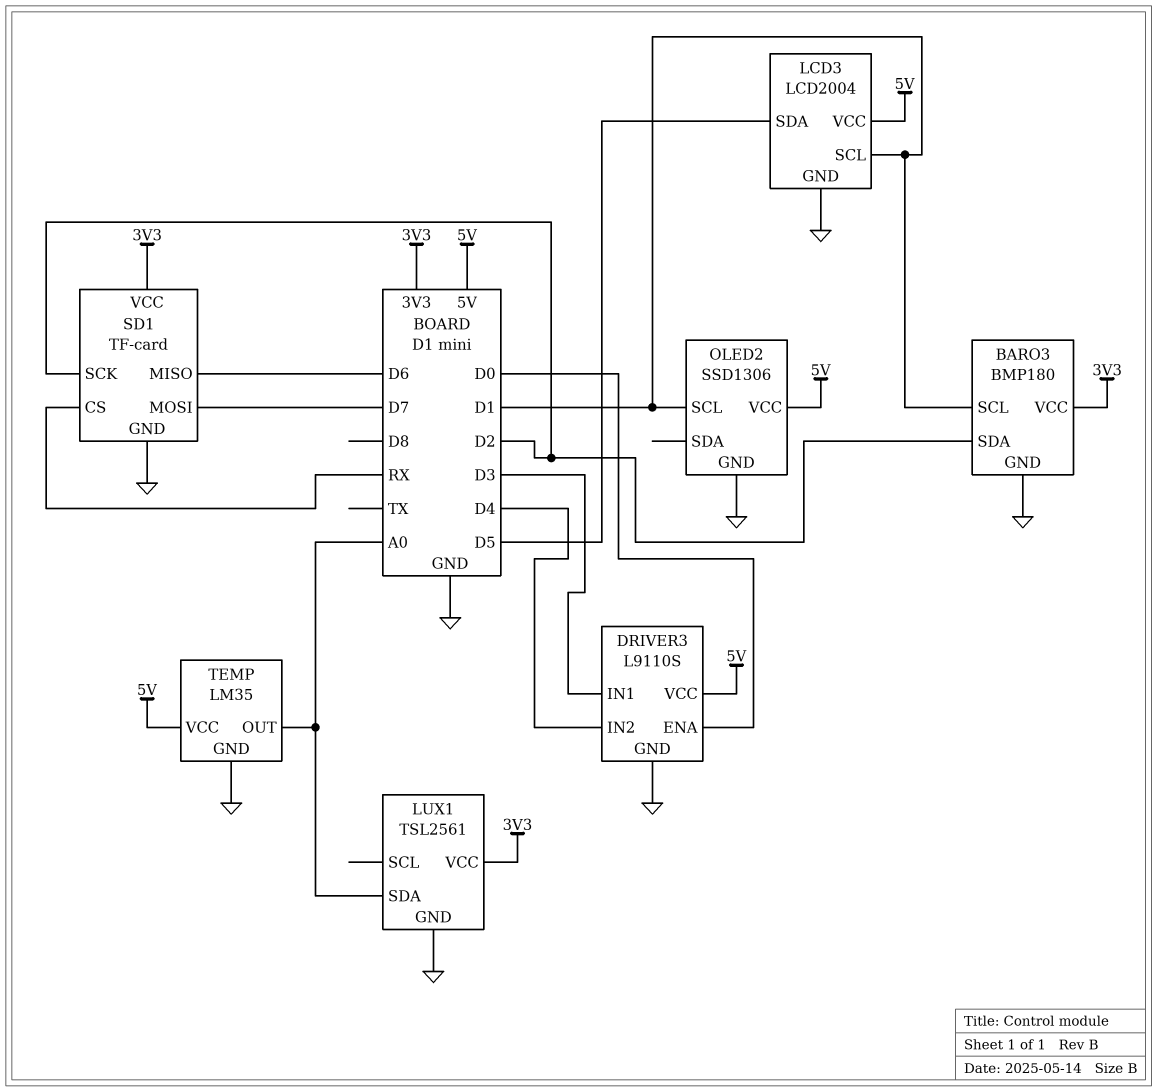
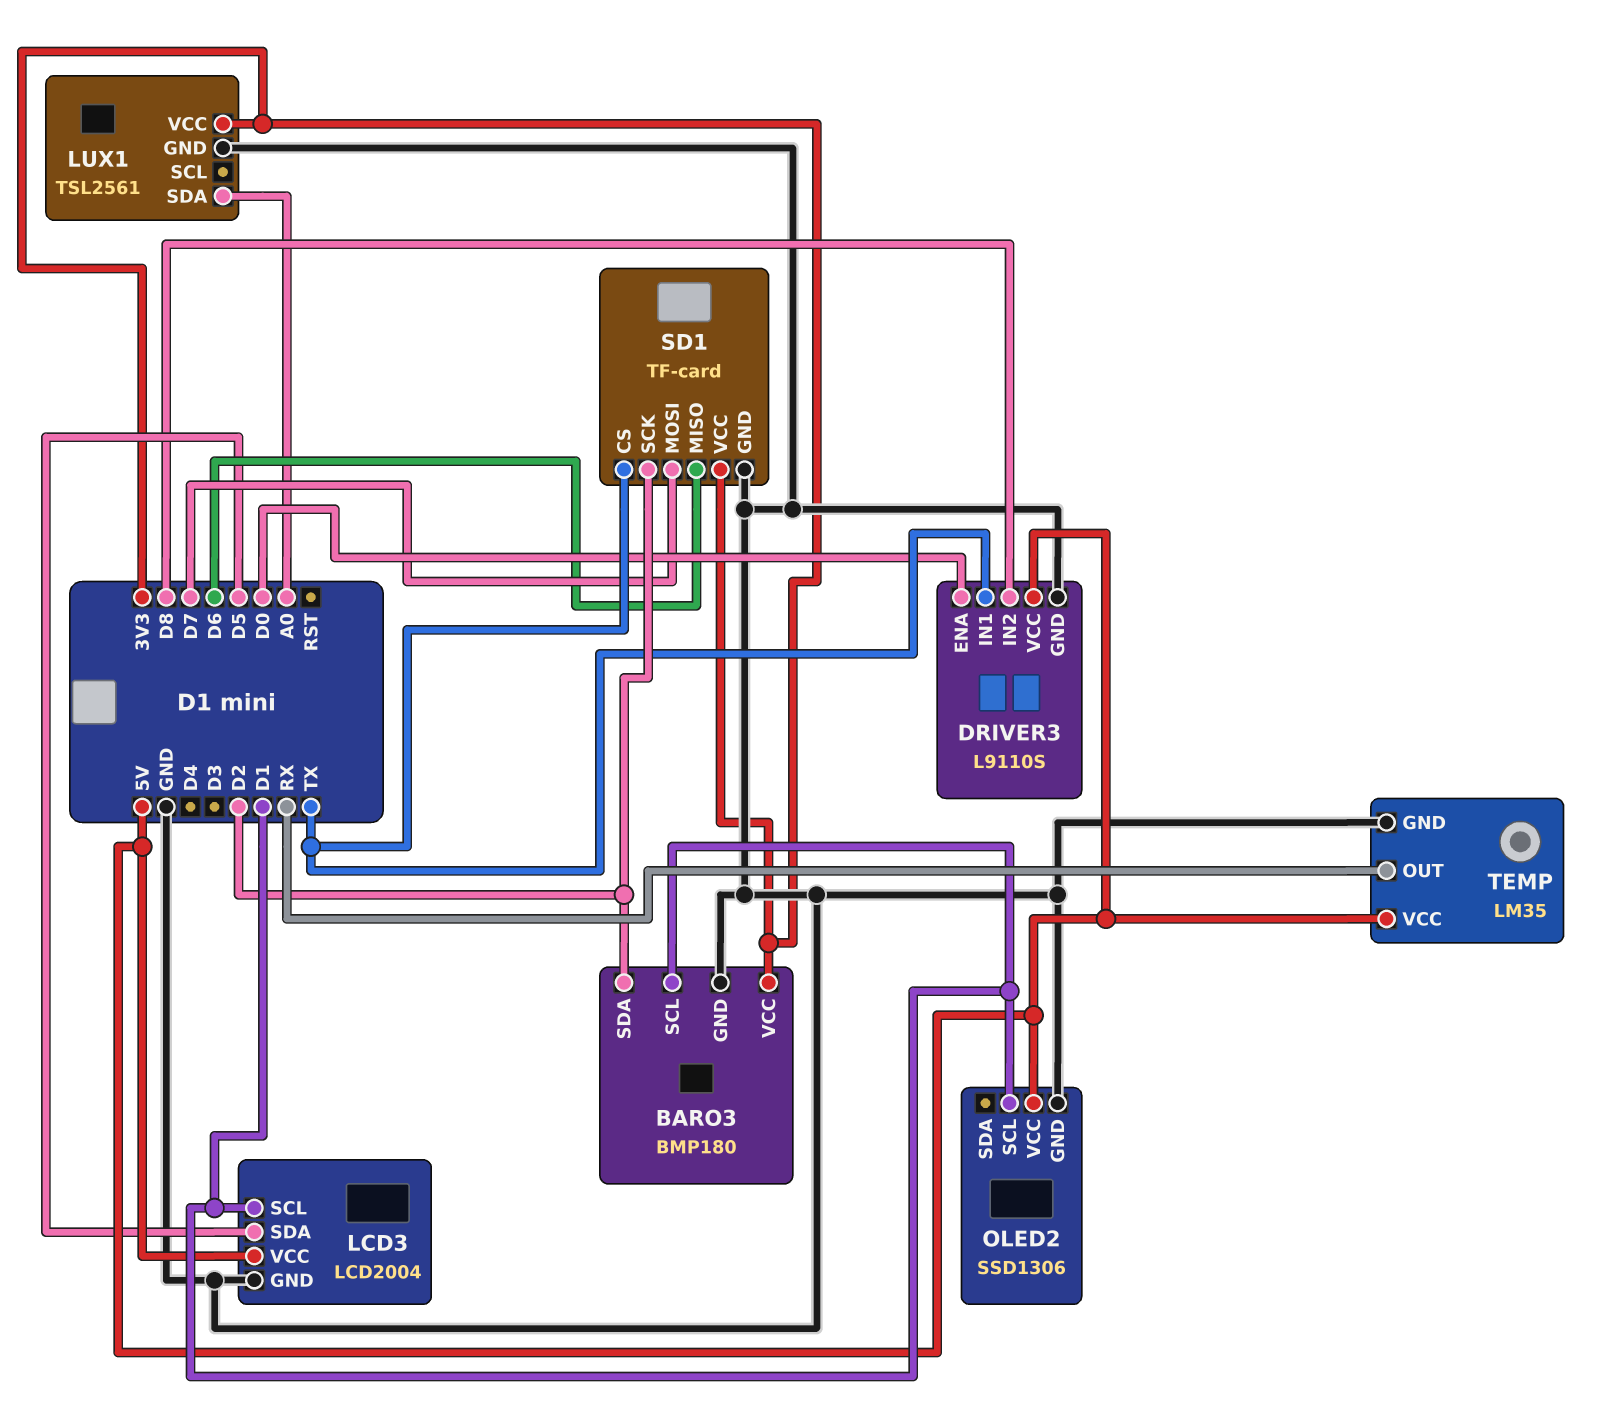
DRIVER3 pin IN1: D3 -> TX
DRIVER3 pin IN2: D4 -> D8
SD1 pin CS: RX -> TX
TEMP pin OUT: A0 -> RX

